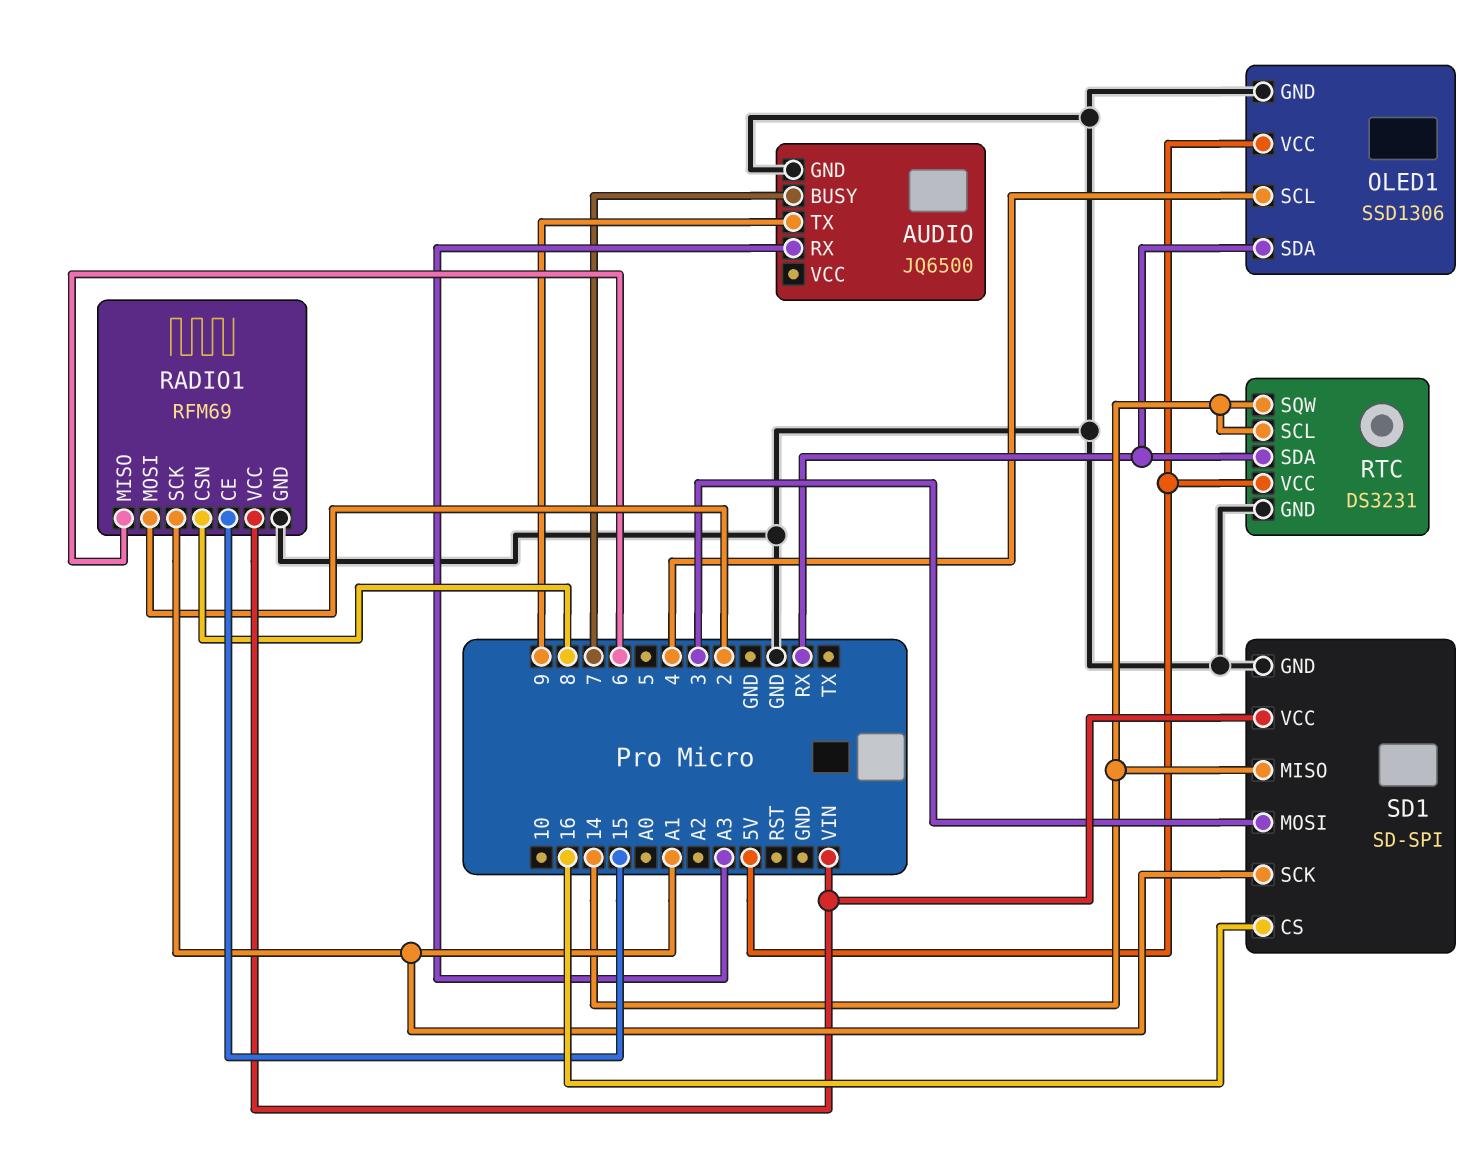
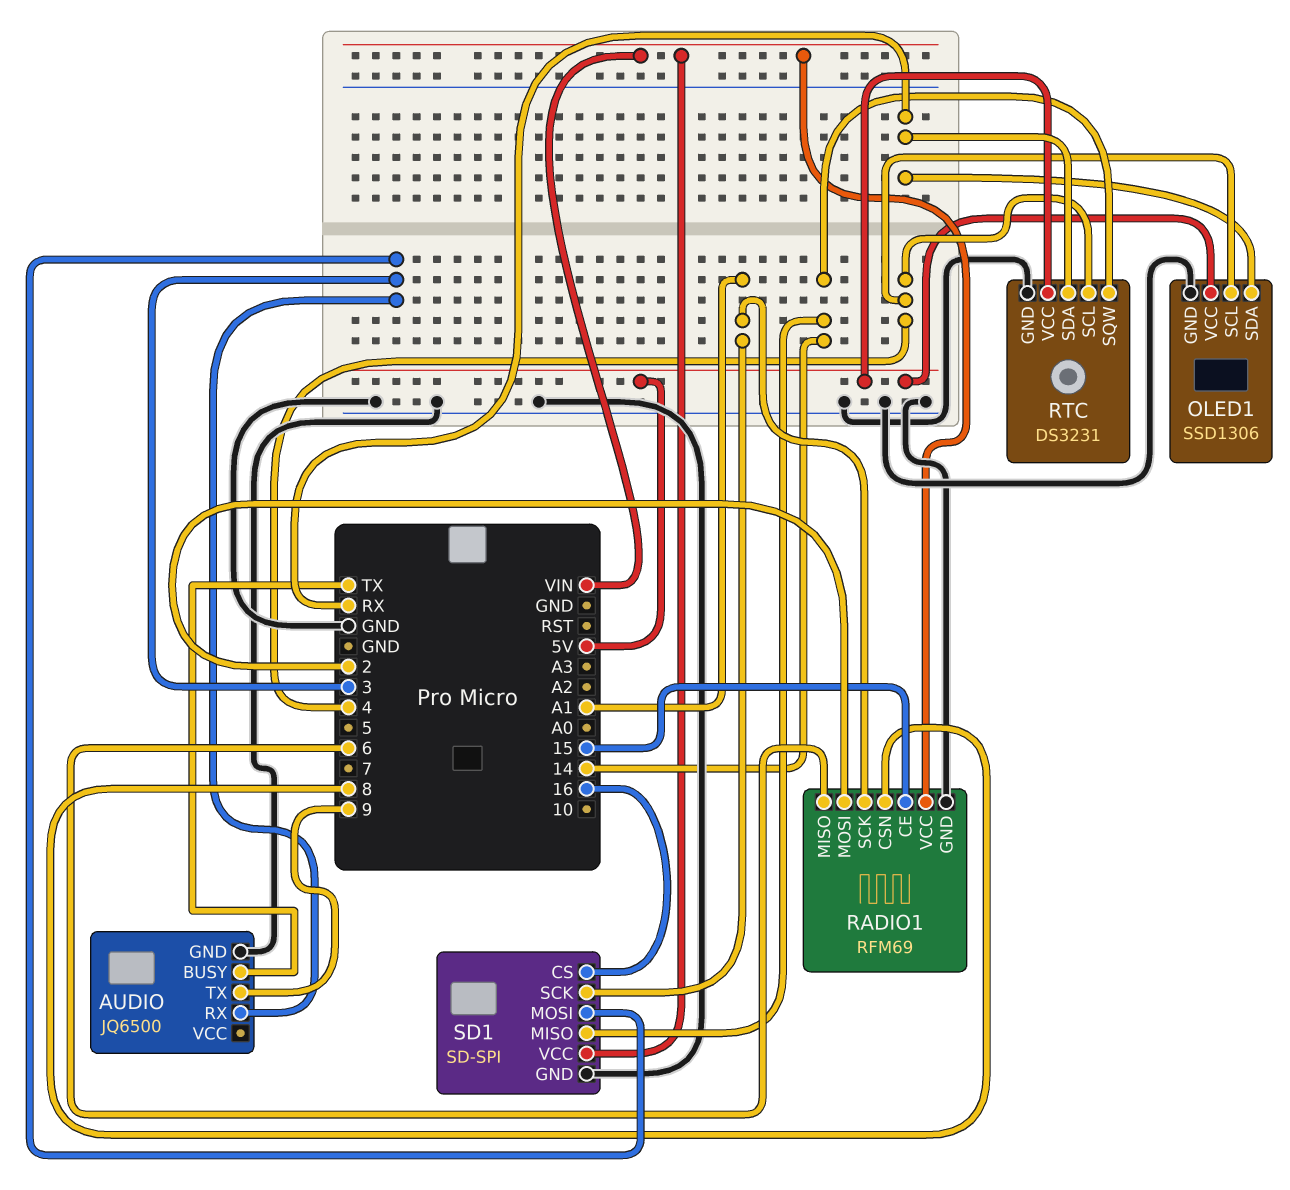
AUDIO pin BUSY: 7 -> TX
AUDIO pin RX: A3 -> 3
RTC pin SCL: 14 -> 4

